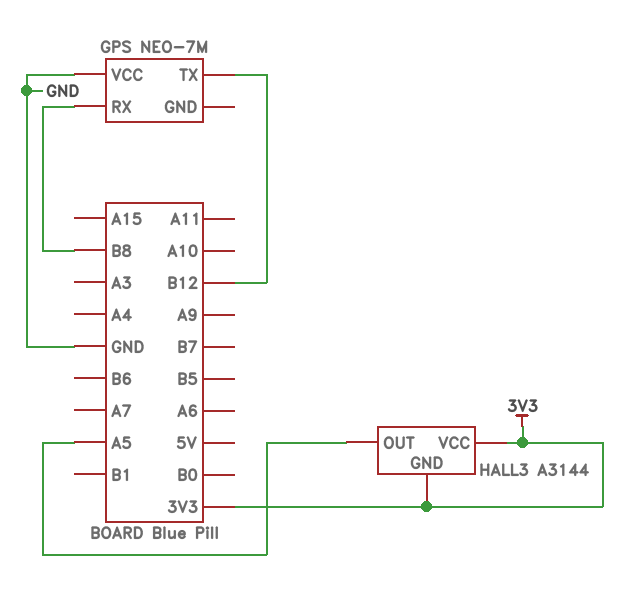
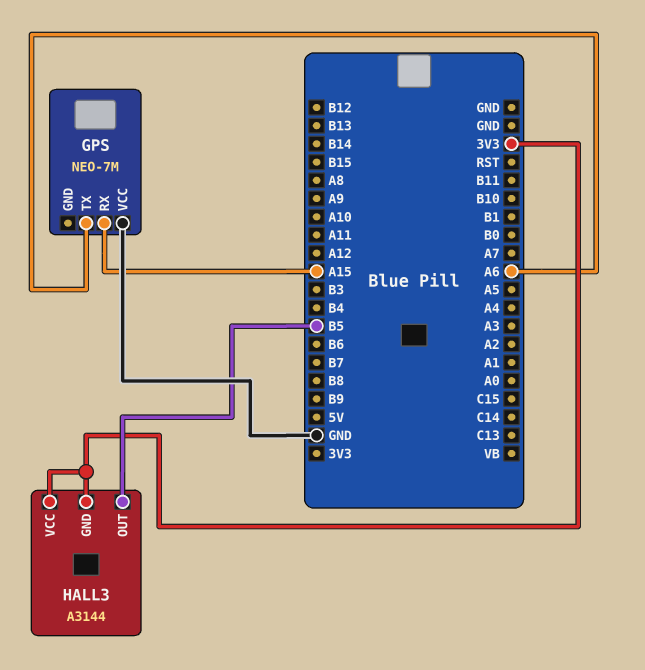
GPS pin RX: B8 -> A15
GPS pin TX: B12 -> A6
HALL3 pin OUT: A5 -> B5

